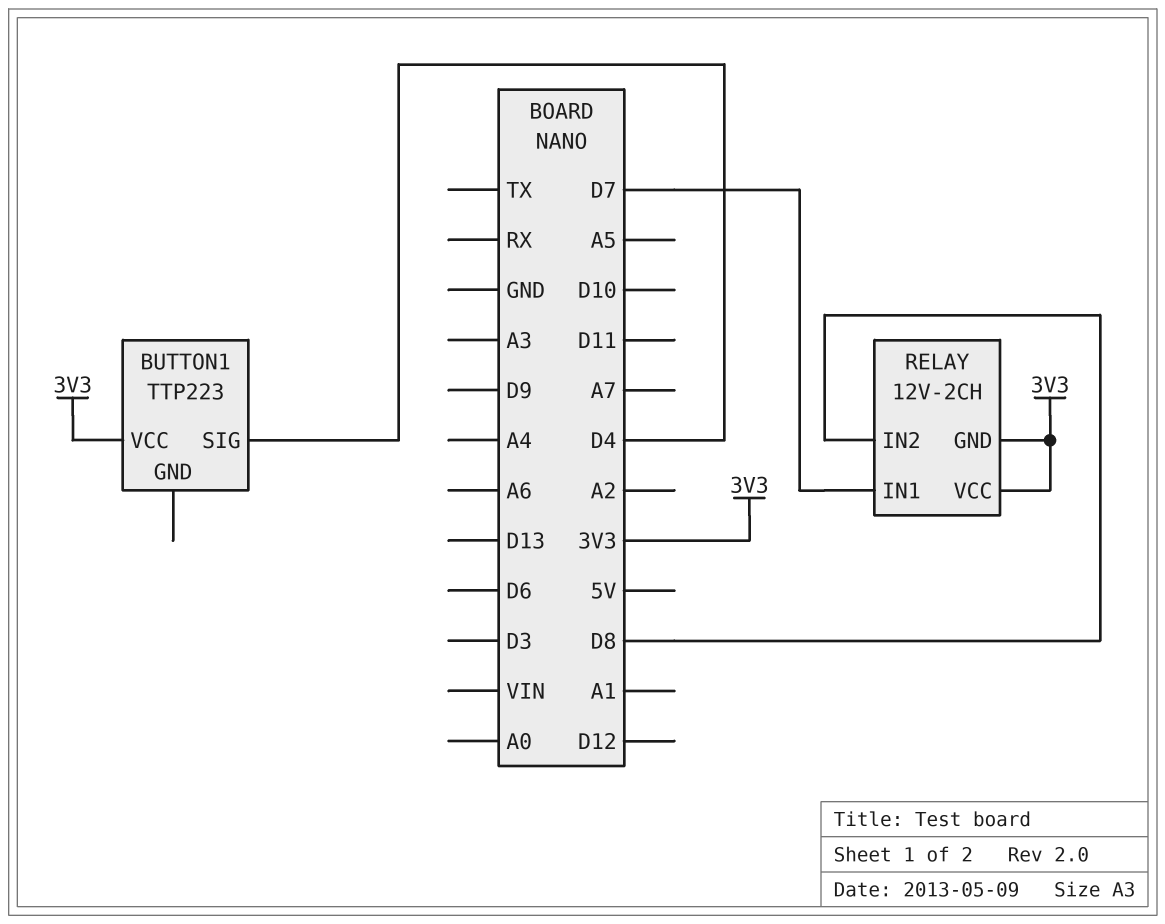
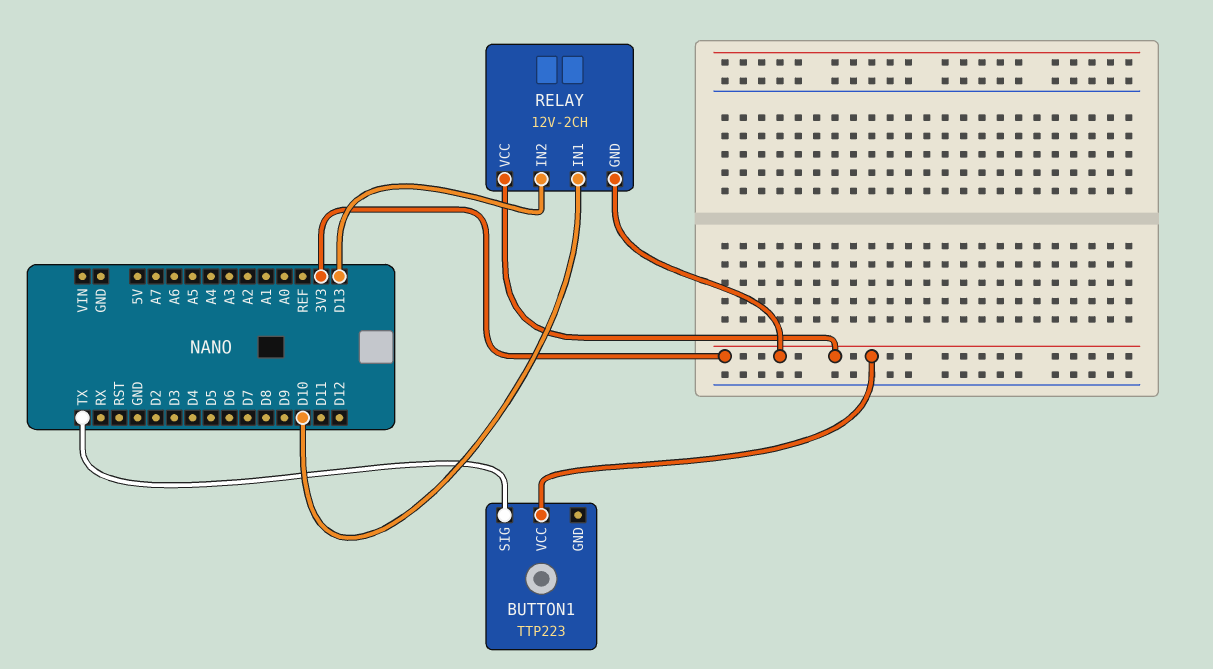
BUTTON1 pin SIG: D4 -> TX
RELAY pin IN1: D7 -> D10
RELAY pin IN2: D8 -> D13

